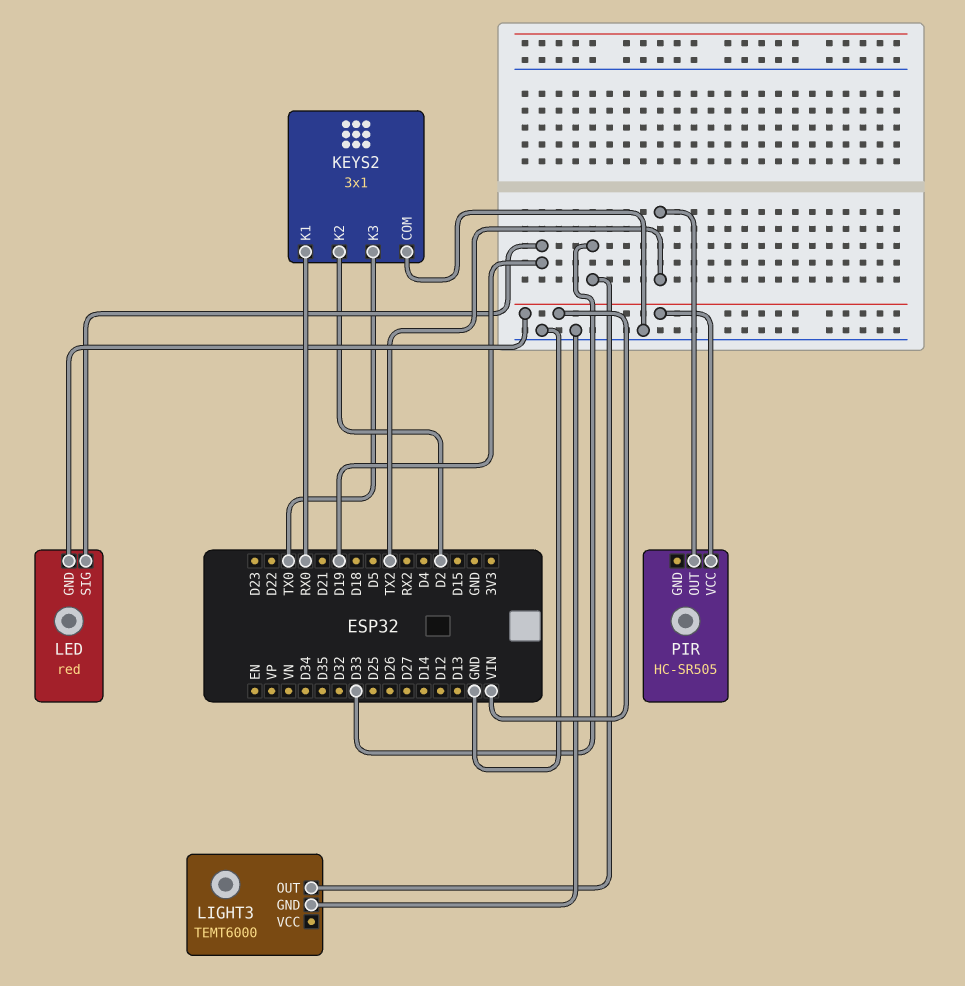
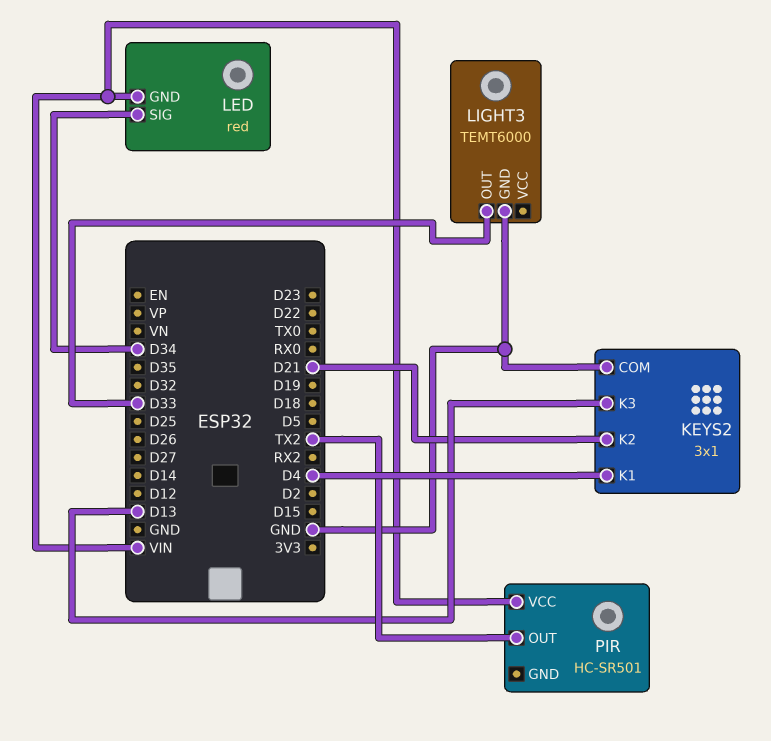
KEYS2 pin K1: RX0 -> D4
KEYS2 pin K2: D2 -> D21
KEYS2 pin K3: TX0 -> D13
LED pin SIG: D19 -> D34
PIR: HC-SR505 -> HC-SR501

